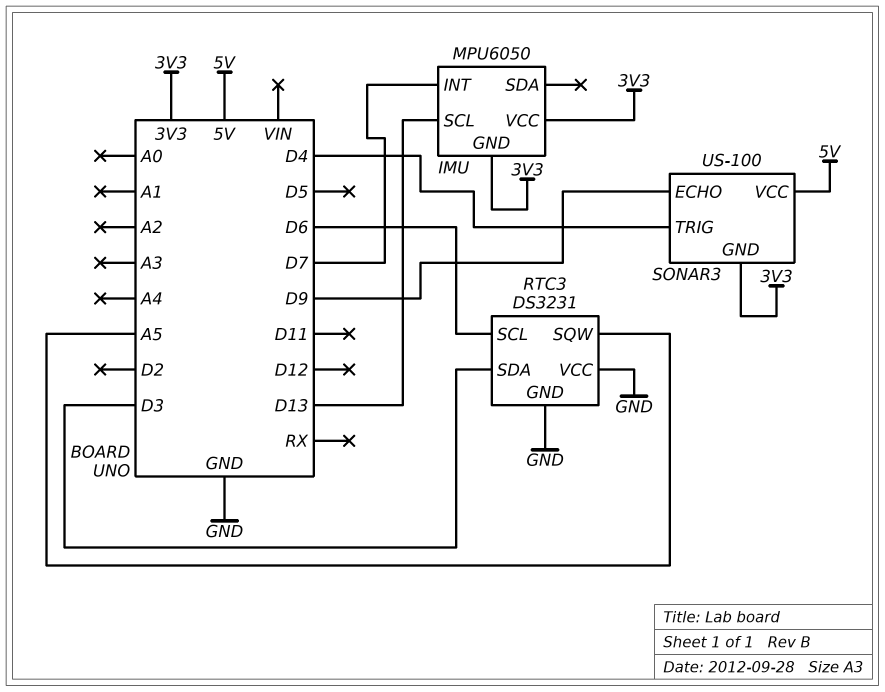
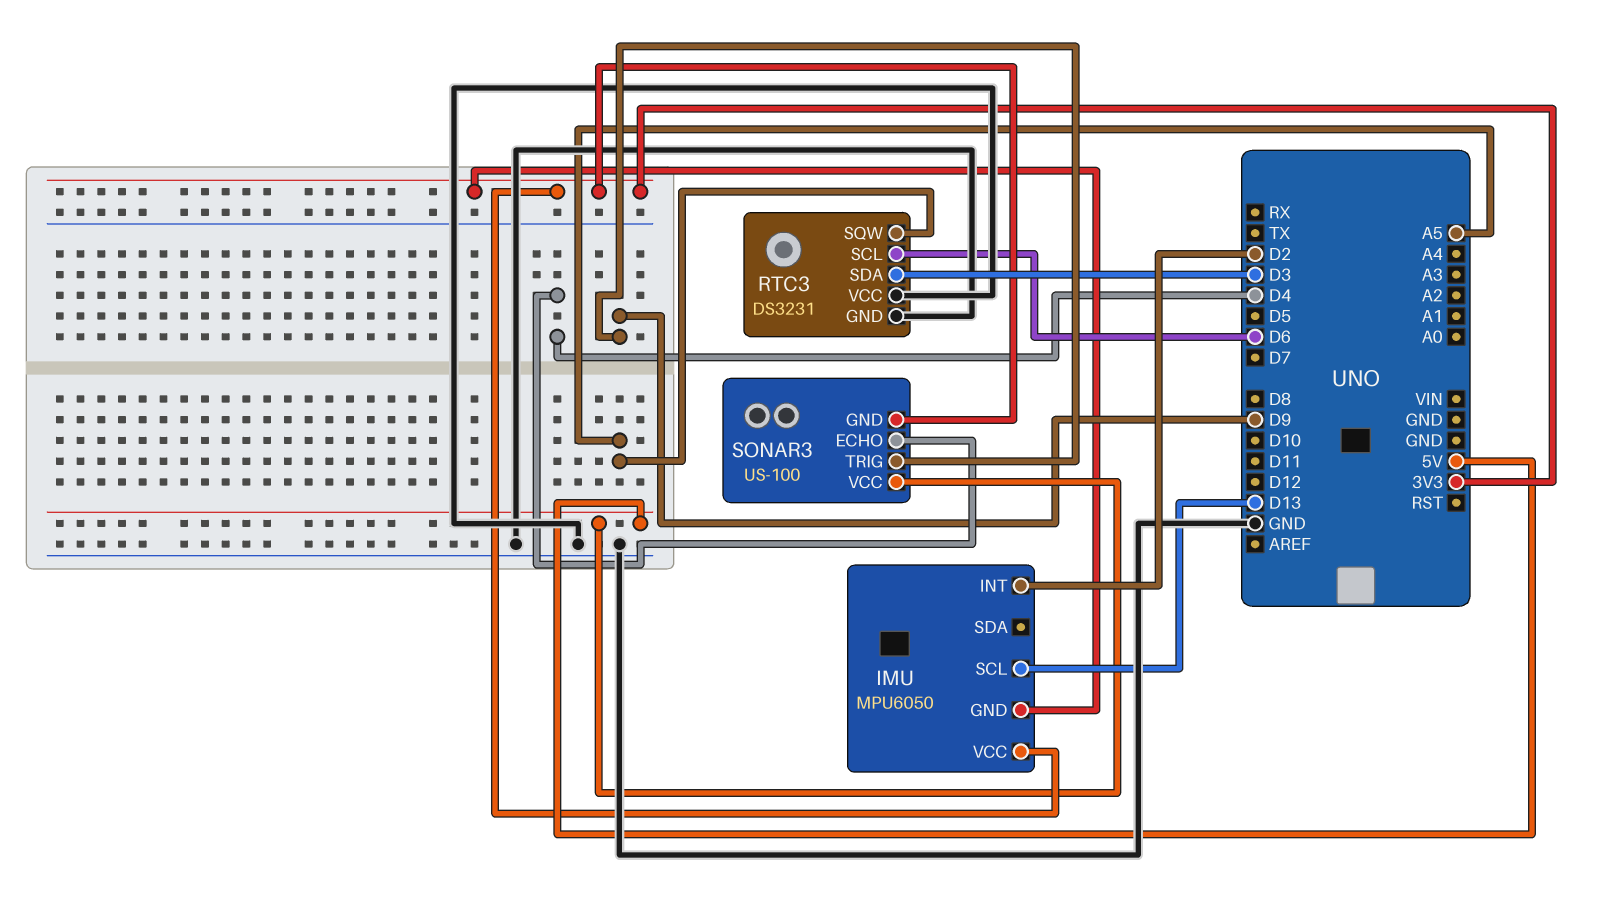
IMU pin INT: D7 -> D2
SONAR3 pin ECHO: D9 -> D4
SONAR3 pin TRIG: D4 -> D9

